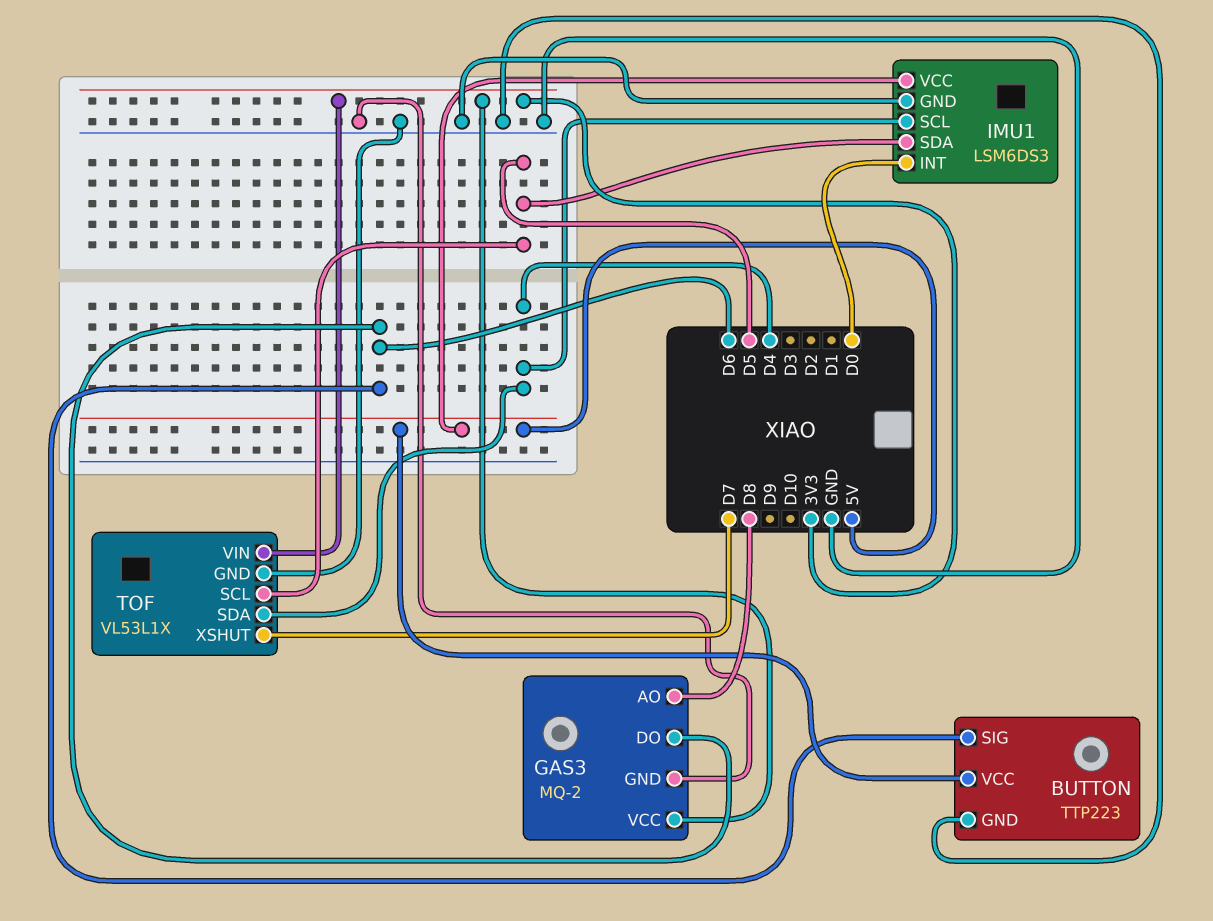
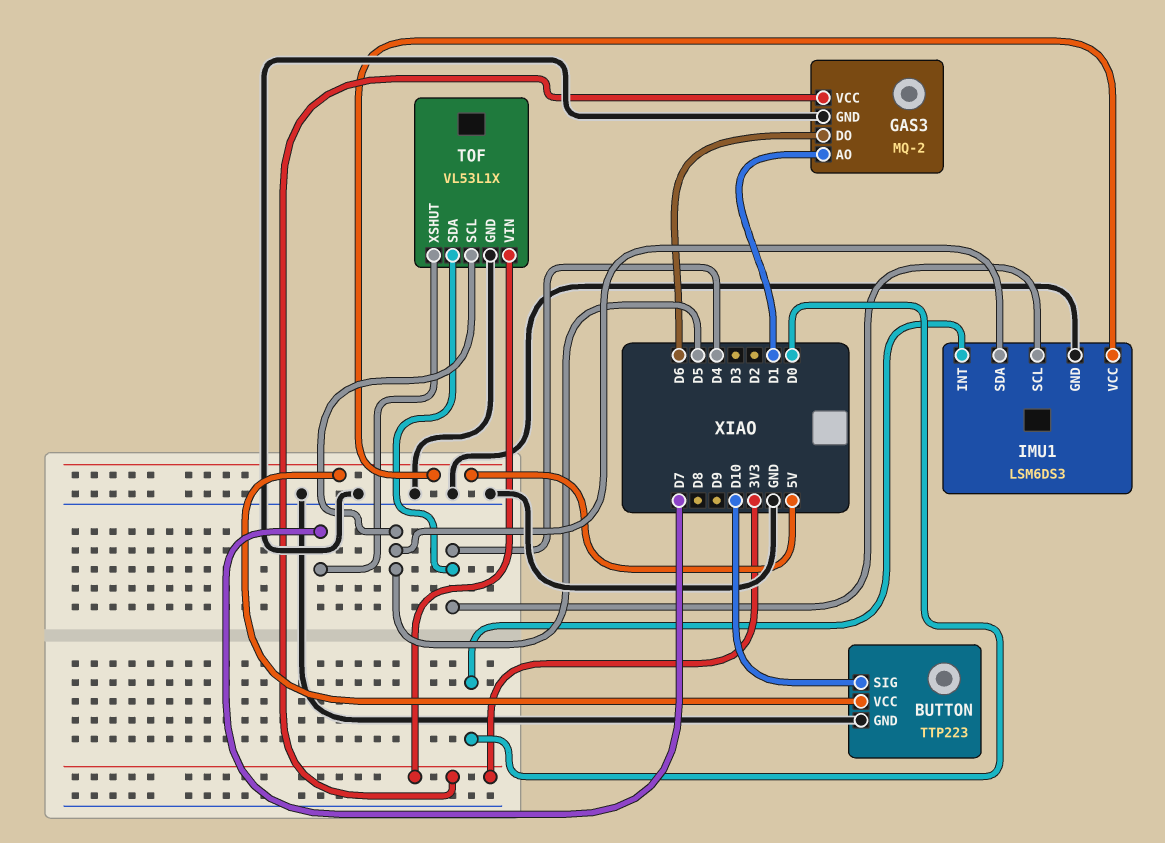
BUTTON pin SIG: D6 -> D10
GAS3 pin AO: D8 -> D1

